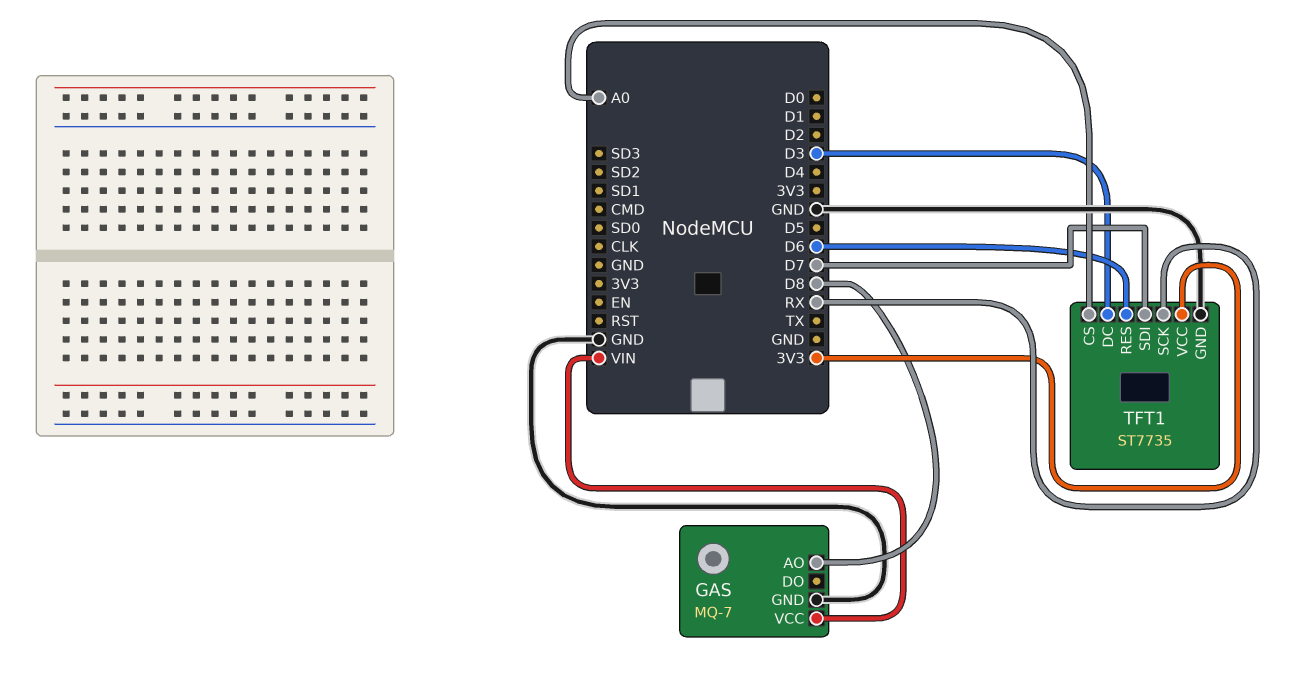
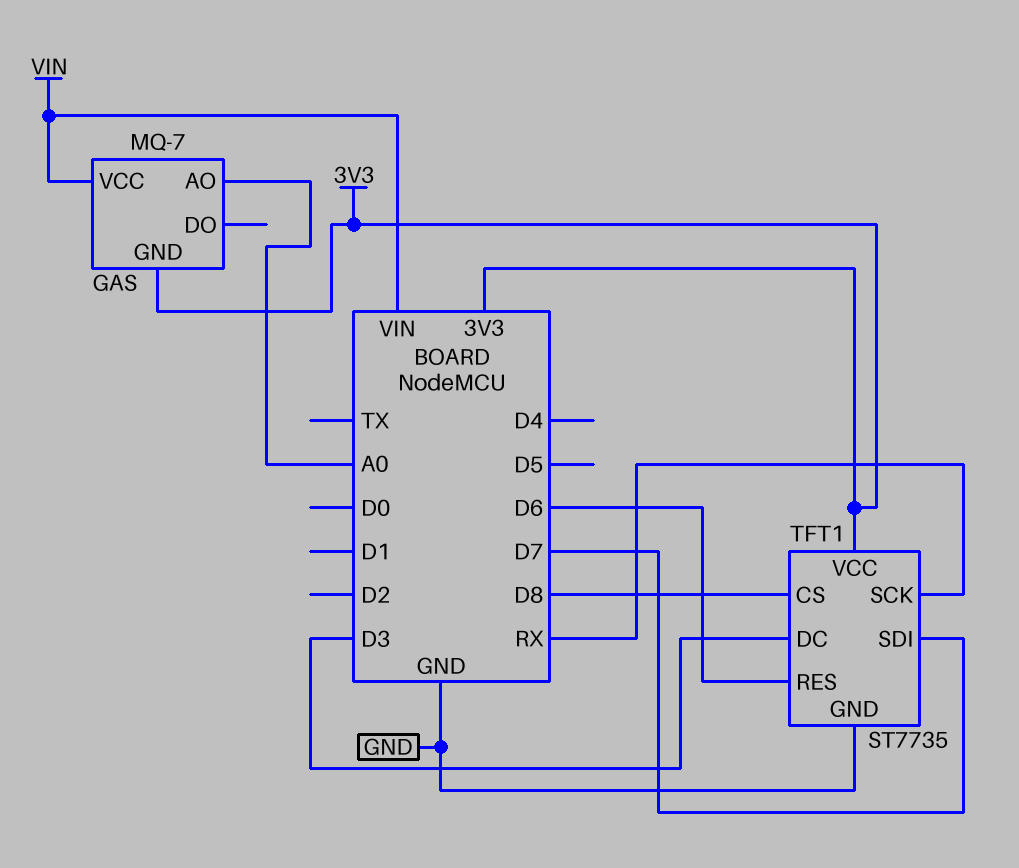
GAS pin AO: D8 -> A0
GAS pin GND: GND -> 3V3
TFT1 pin CS: A0 -> D8

